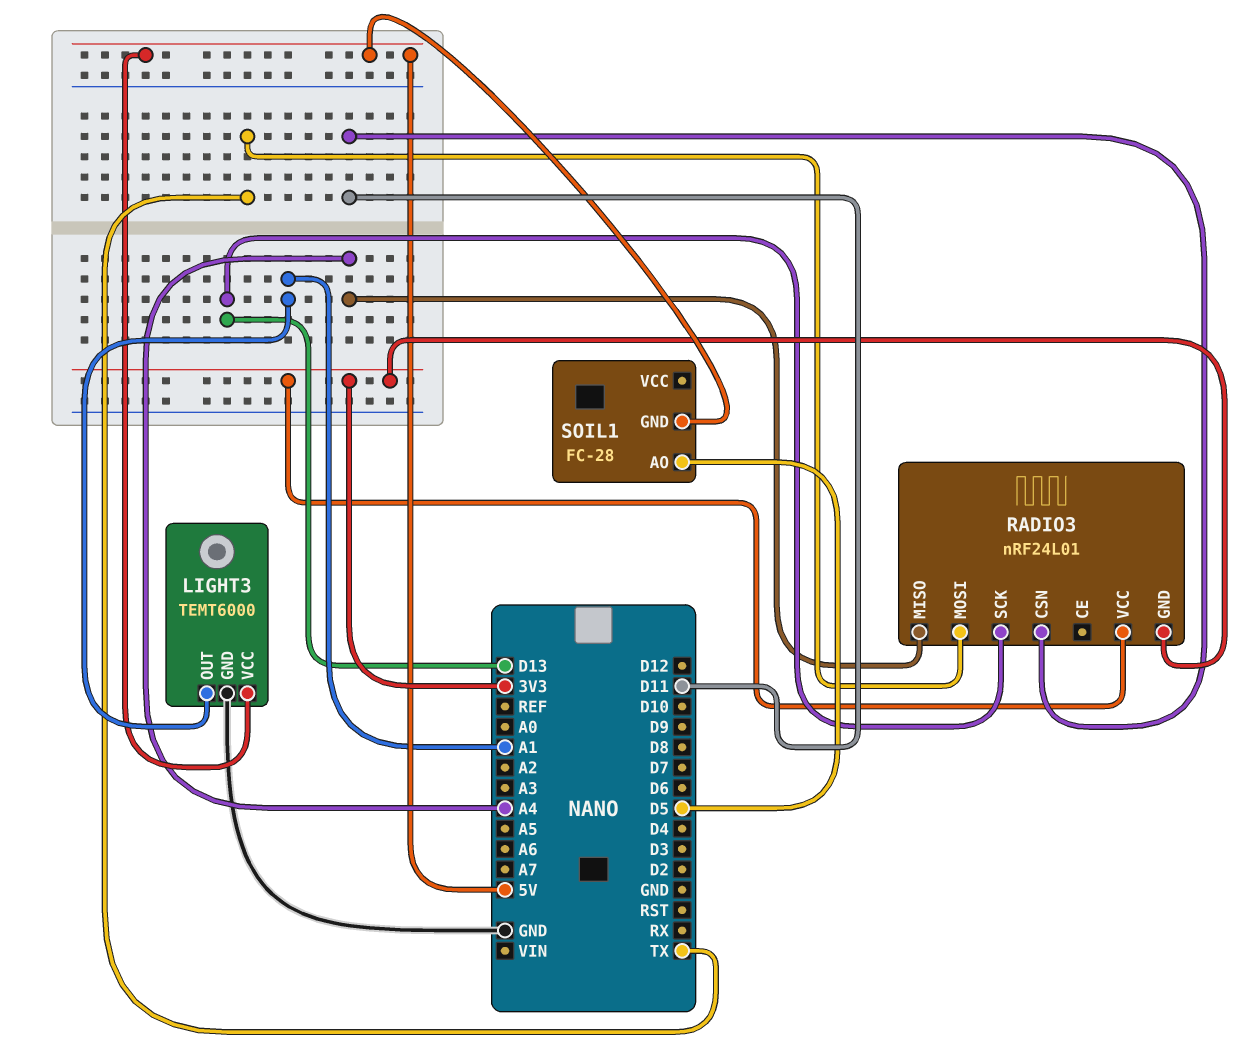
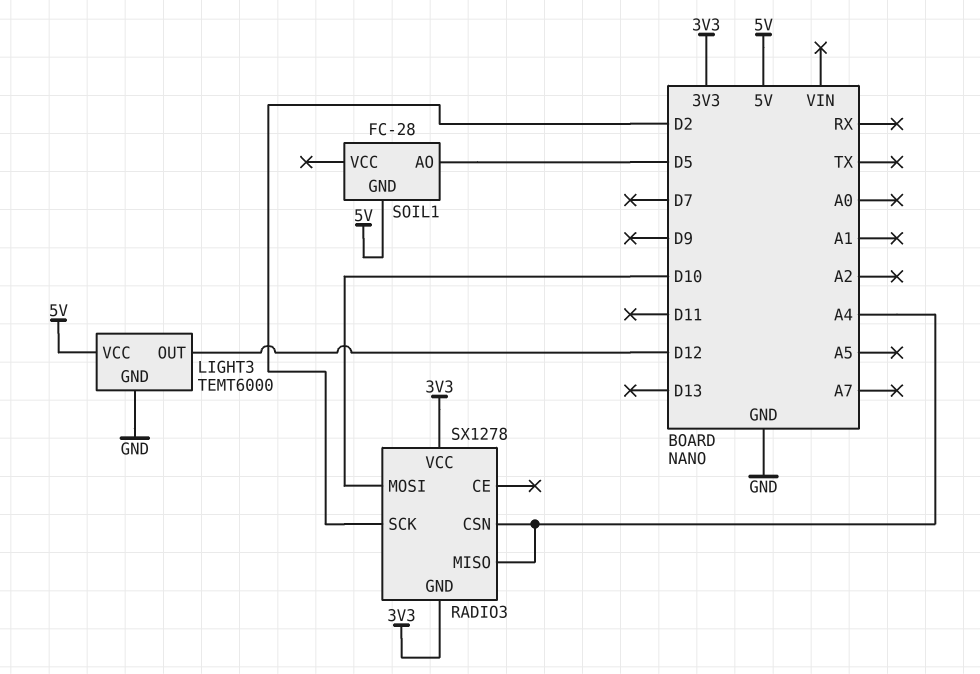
LIGHT3 pin OUT: A1 -> D12
RADIO3: nRF24L01 -> SX1278
RADIO3 pin CSN: D11 -> A4
RADIO3 pin MOSI: TX -> D10
RADIO3 pin SCK: D13 -> D2

